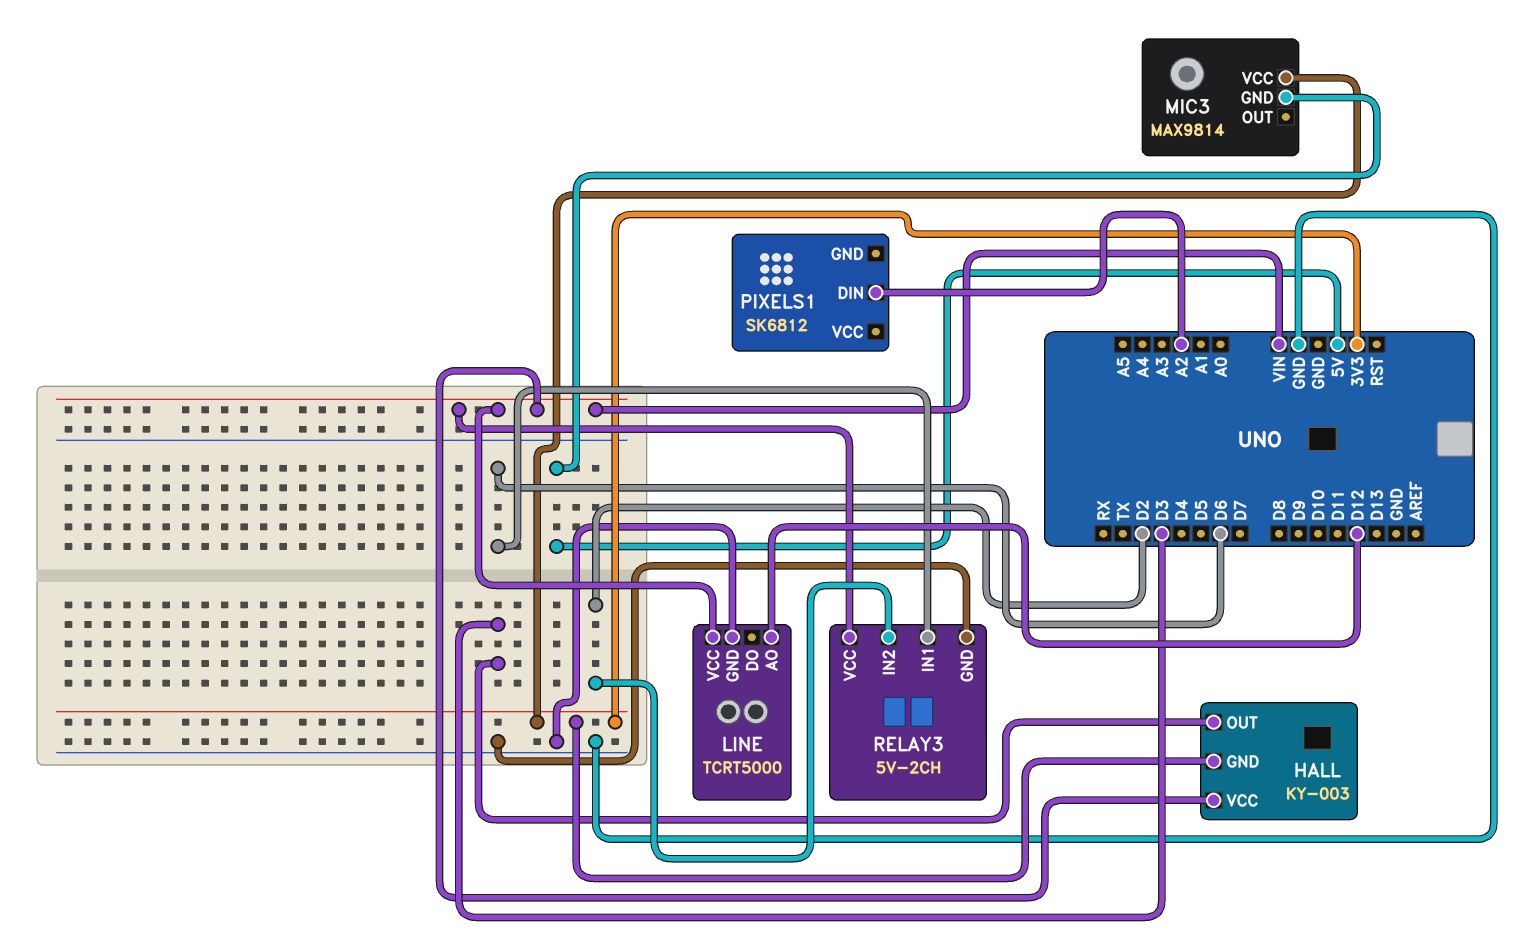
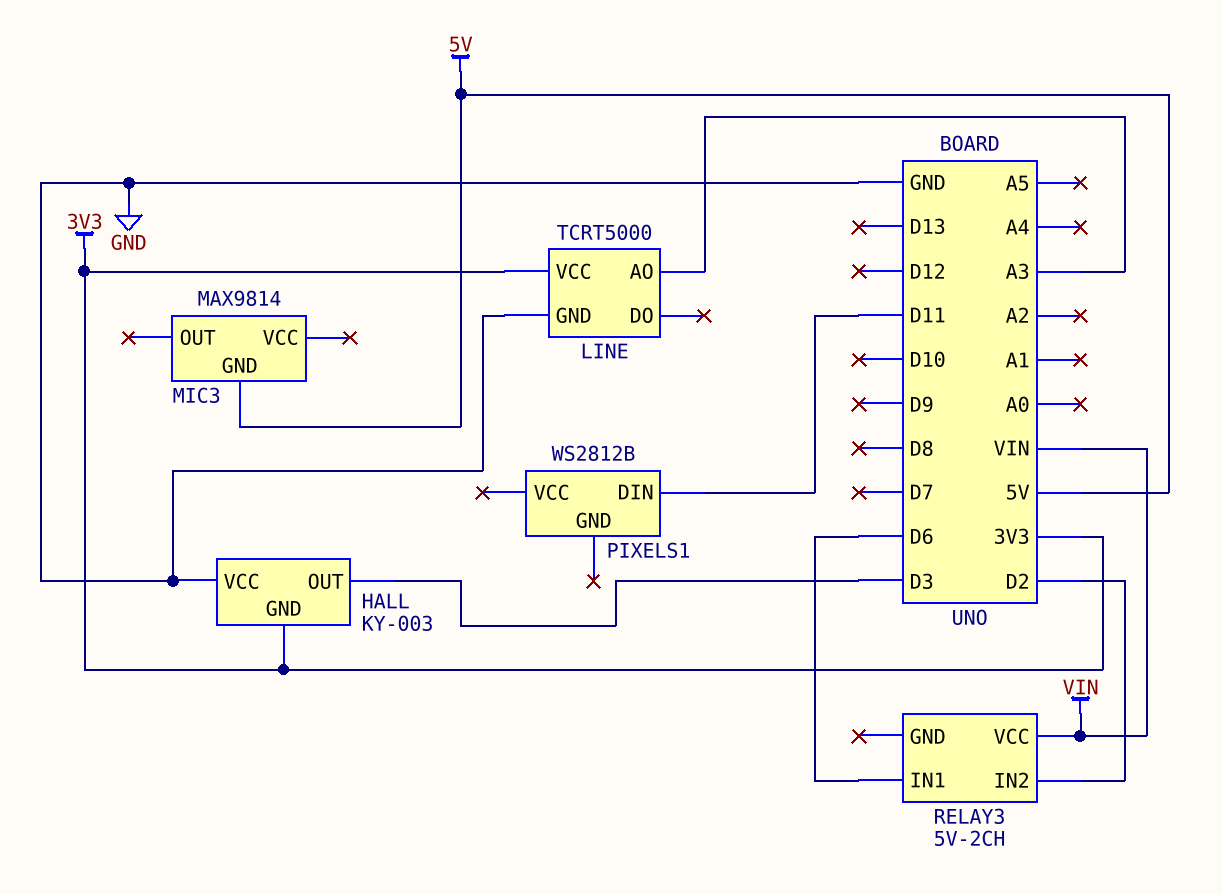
HALL pin VCC: VIN -> GND
LINE pin AO: D12 -> A3
LINE pin VCC: VIN -> 3V3
MIC3 pin VCC: 3V3 -> none
PIXELS1: SK6812 -> WS2812B
PIXELS1 pin DIN: A2 -> D11
RELAY3 pin GND: GND -> none

